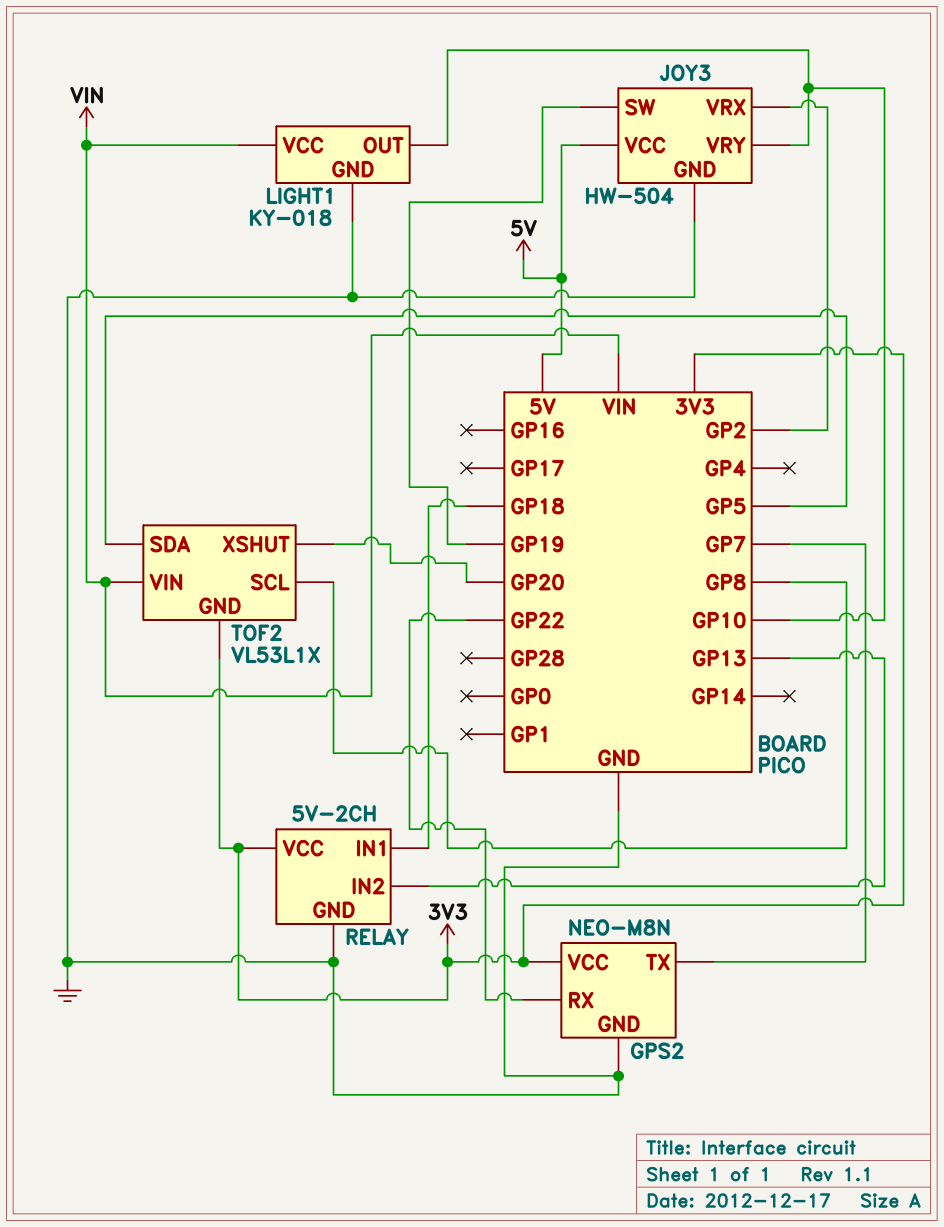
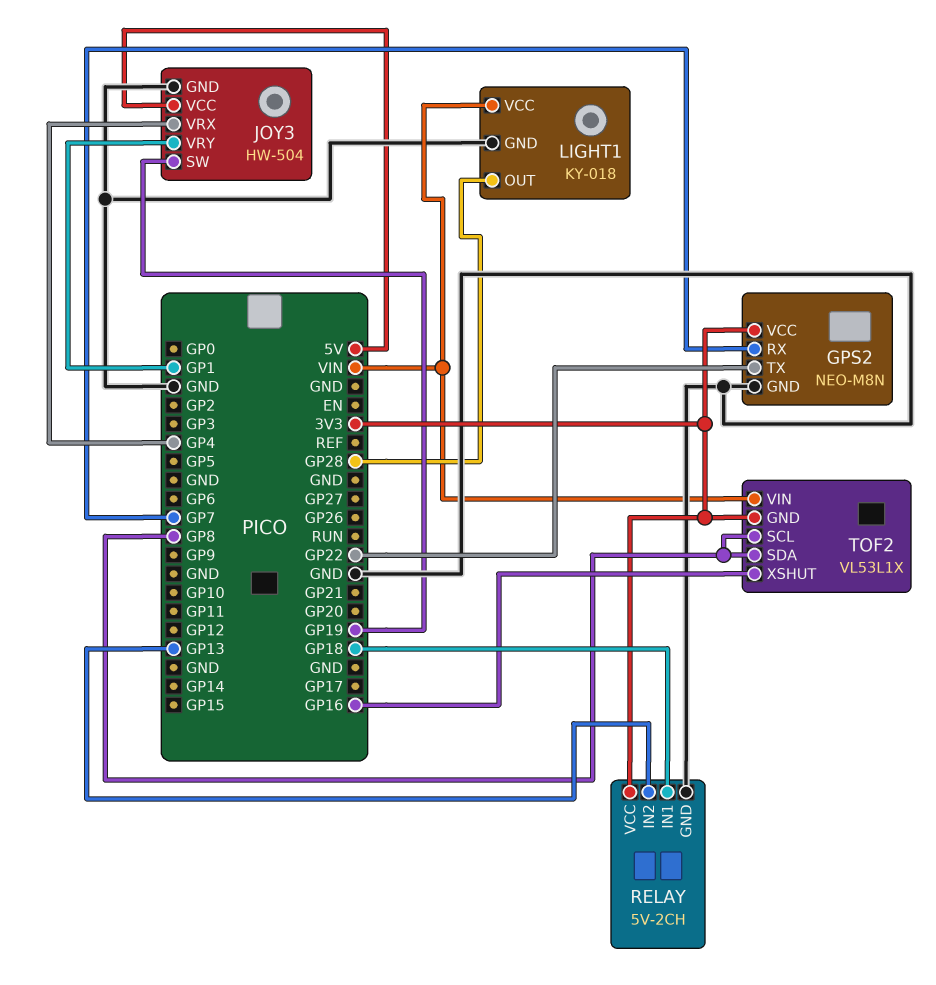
GPS2 pin RX: GP22 -> GP7
GPS2 pin TX: GP7 -> GP22
JOY3 pin VRX: GP2 -> GP4
JOY3 pin VRY: GP10 -> GP1
LIGHT1 pin OUT: GP10 -> GP28
TOF2 pin SDA: GP5 -> GP8
TOF2 pin XSHUT: GP20 -> GP16

